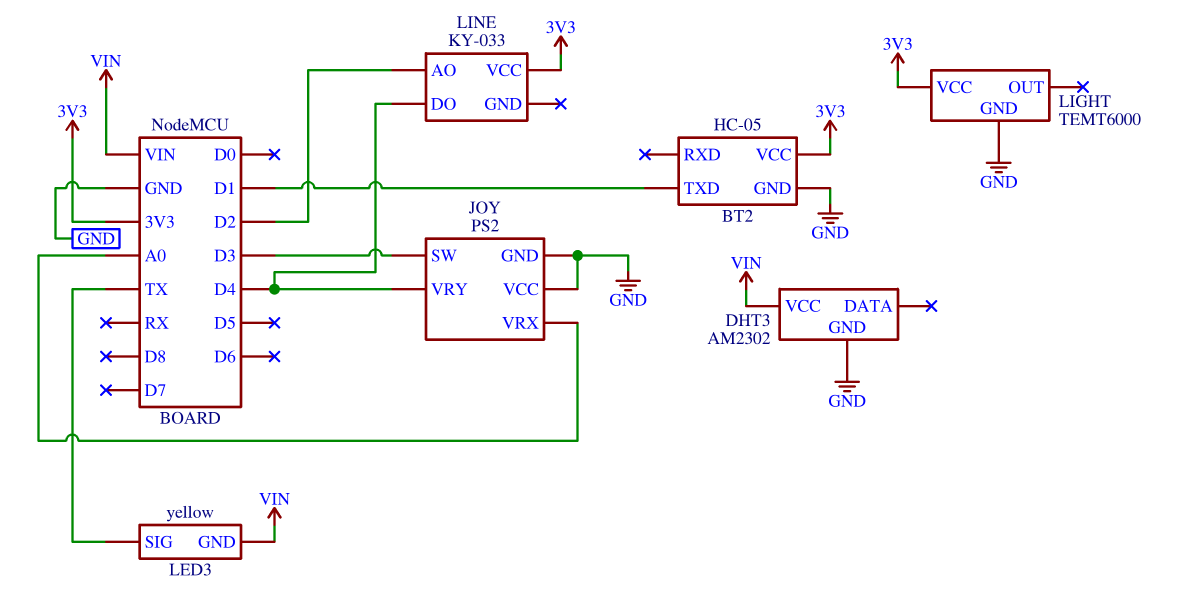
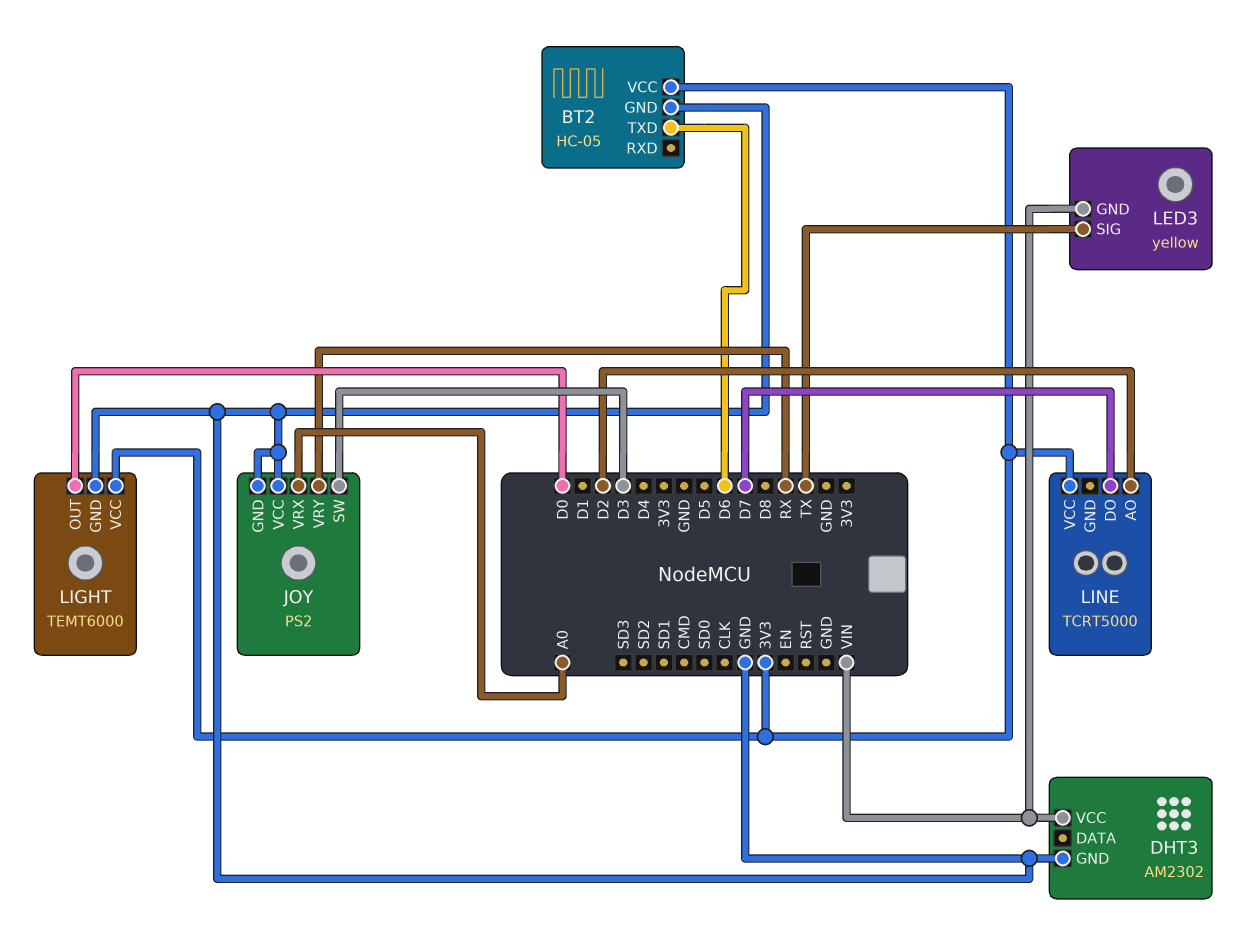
BT2 pin TXD: D1 -> D6
JOY pin VRY: D4 -> RX
LIGHT pin OUT: none -> D0
LINE: KY-033 -> TCRT5000
LINE pin DO: D4 -> D7

